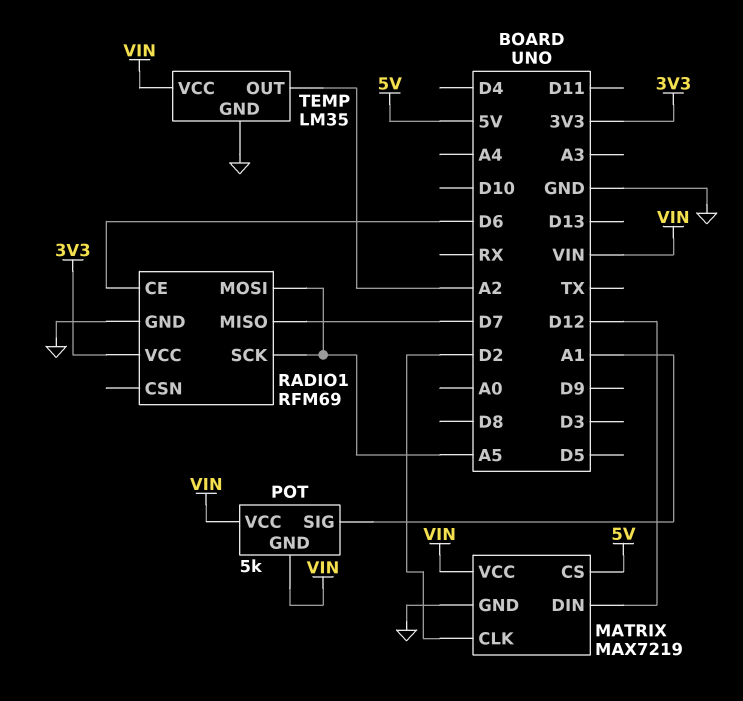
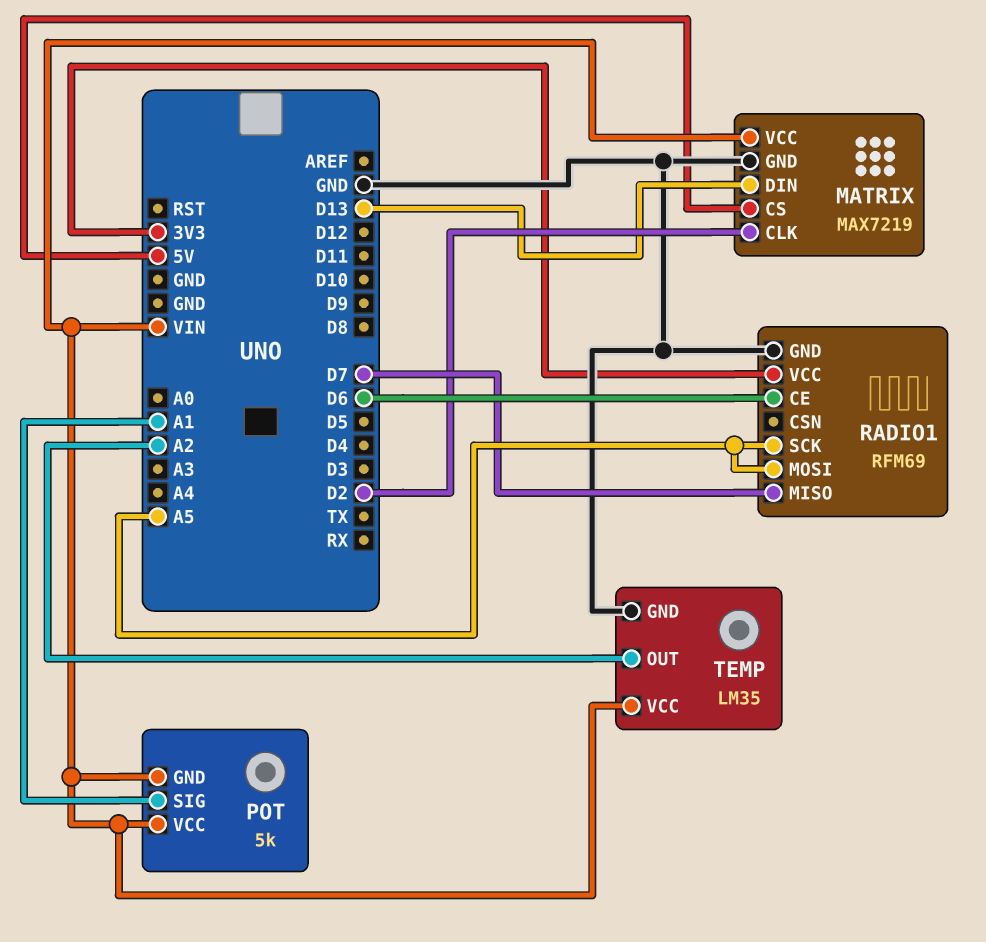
MATRIX pin DIN: D12 -> D13

